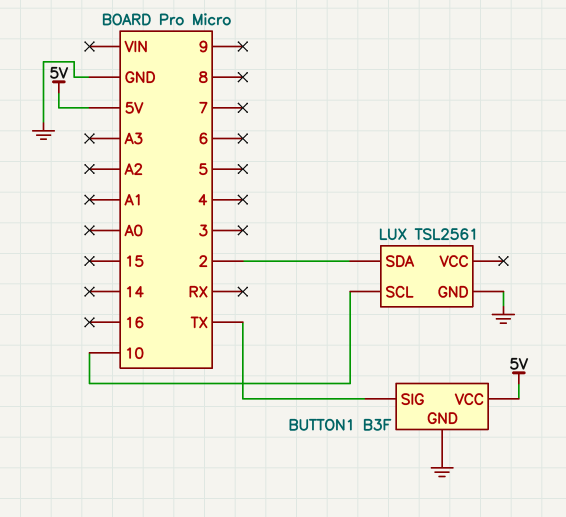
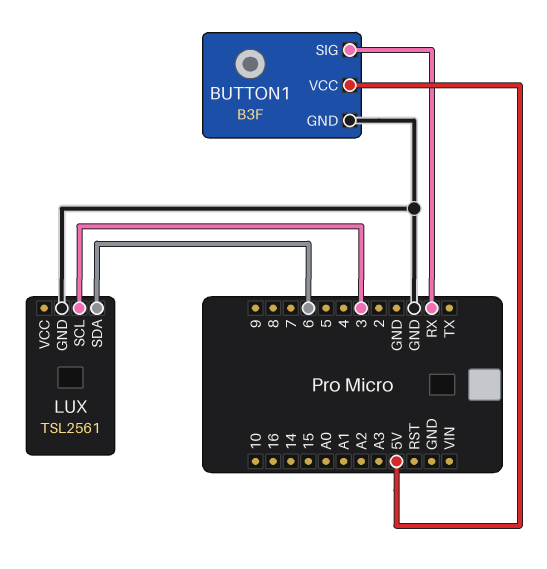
BUTTON1 pin SIG: TX -> RX
LUX pin SCL: 10 -> 3
LUX pin SDA: 2 -> 6

